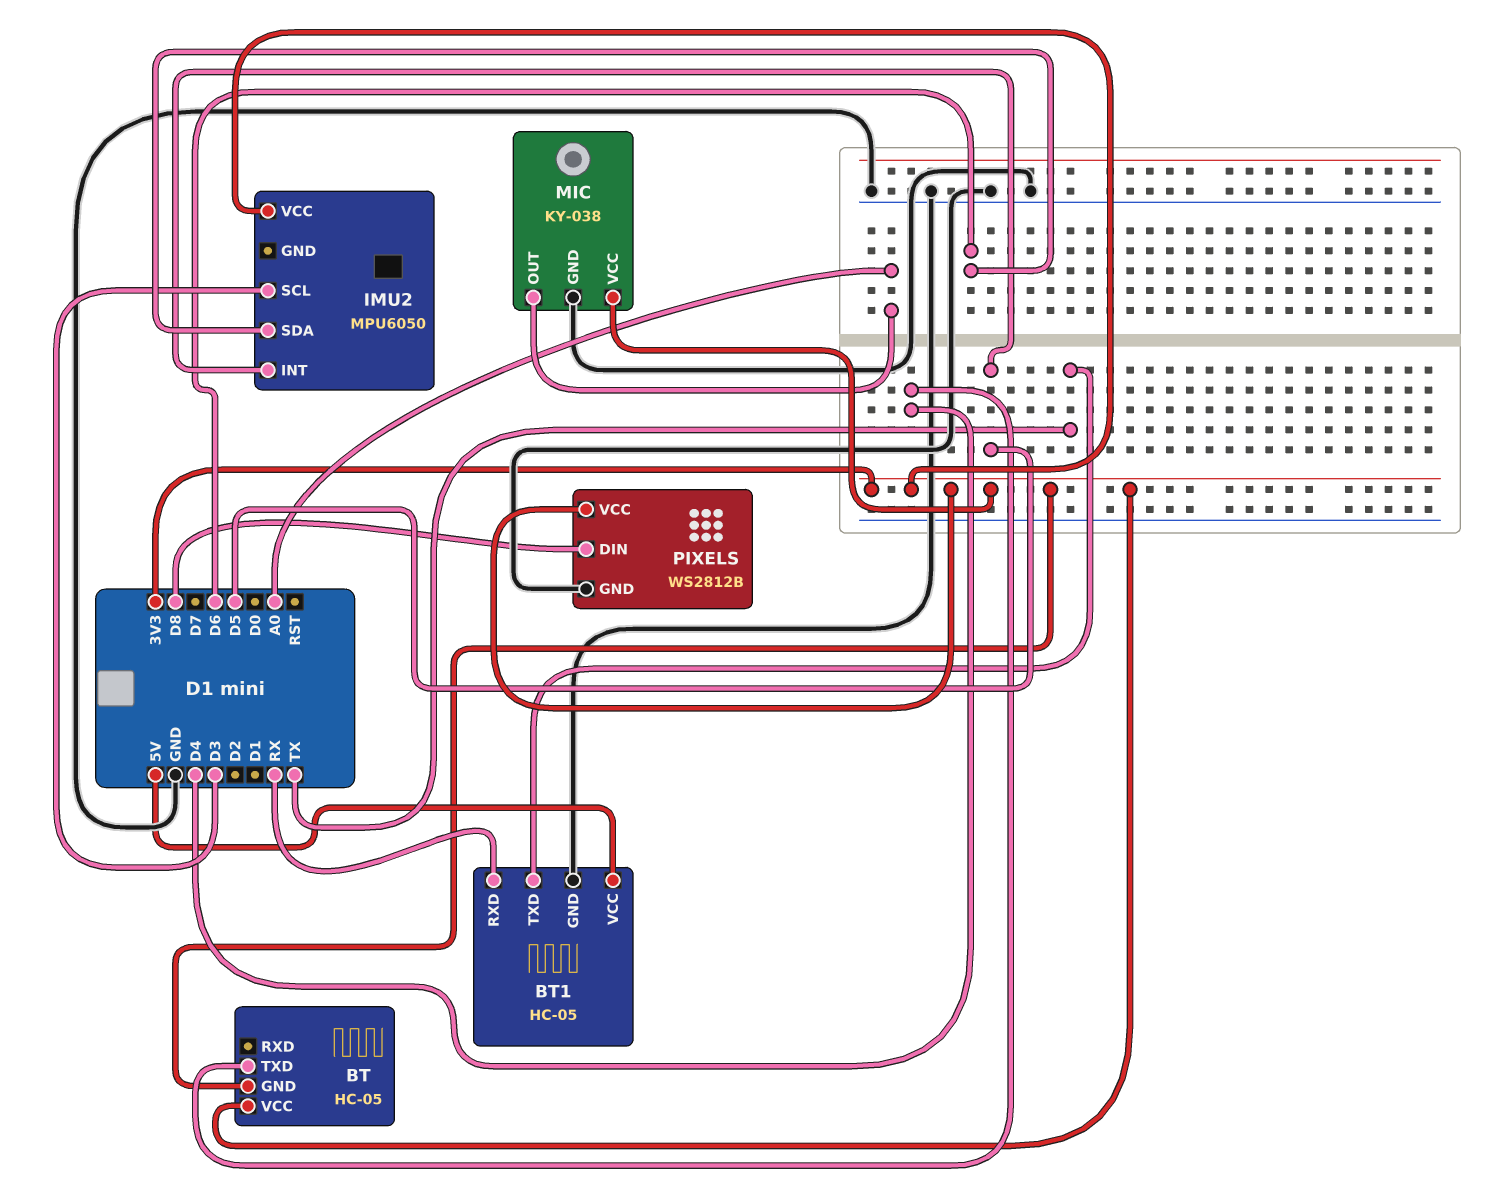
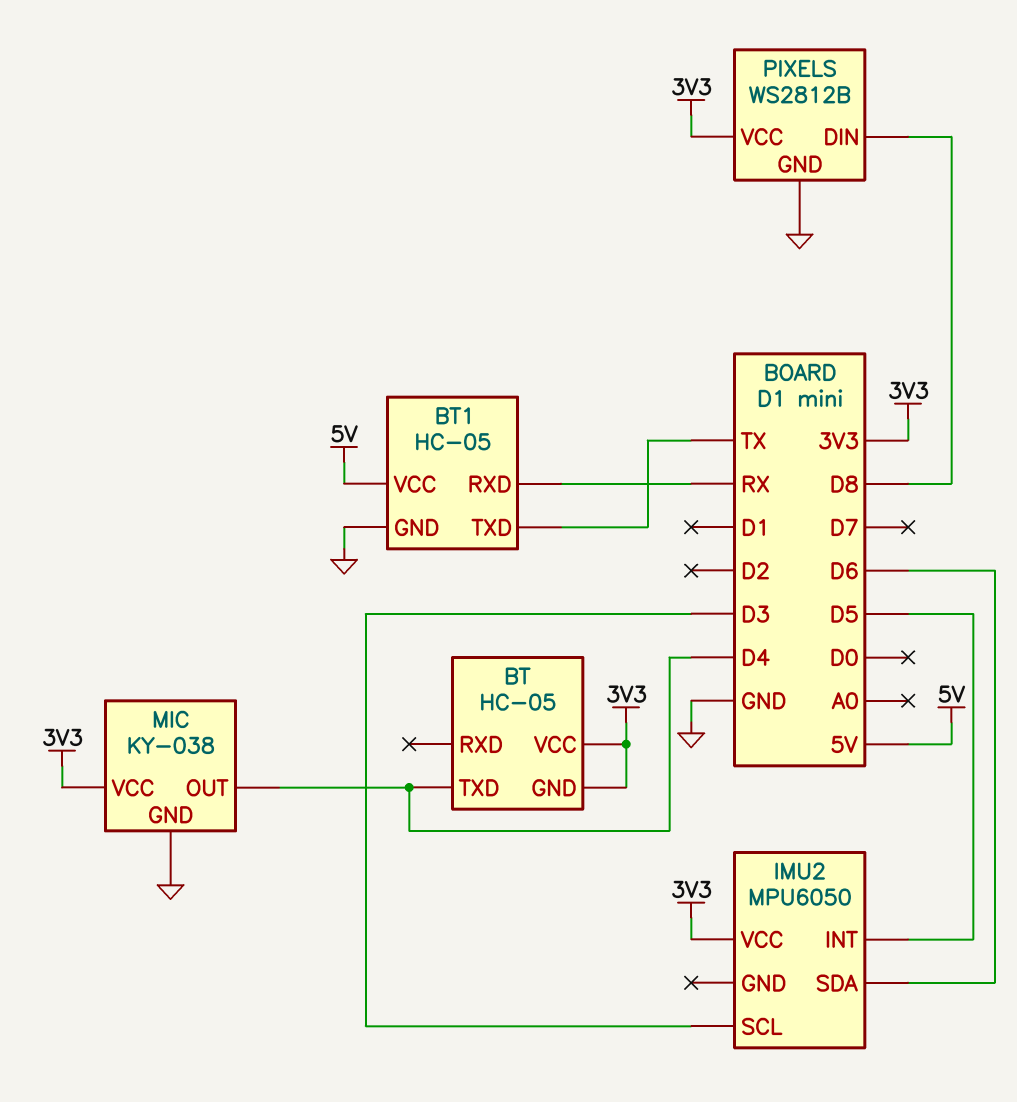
MIC pin OUT: A0 -> D4

